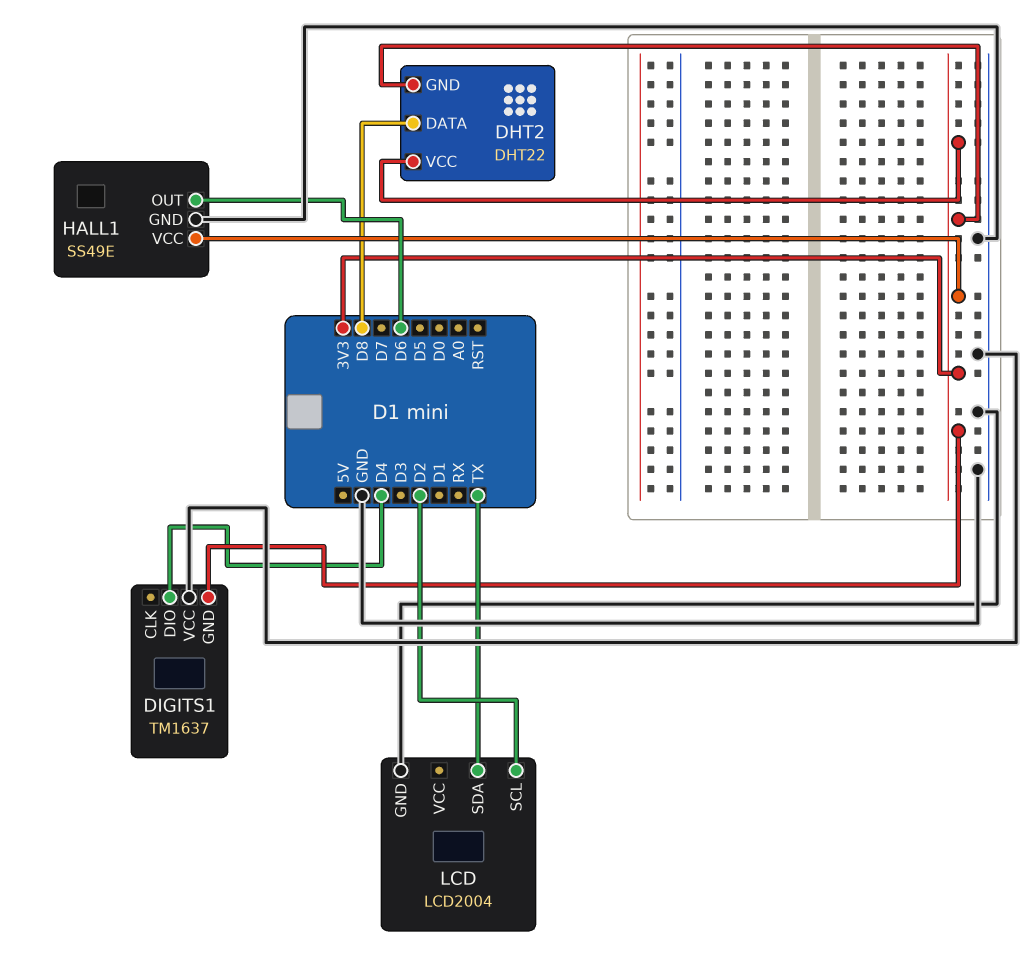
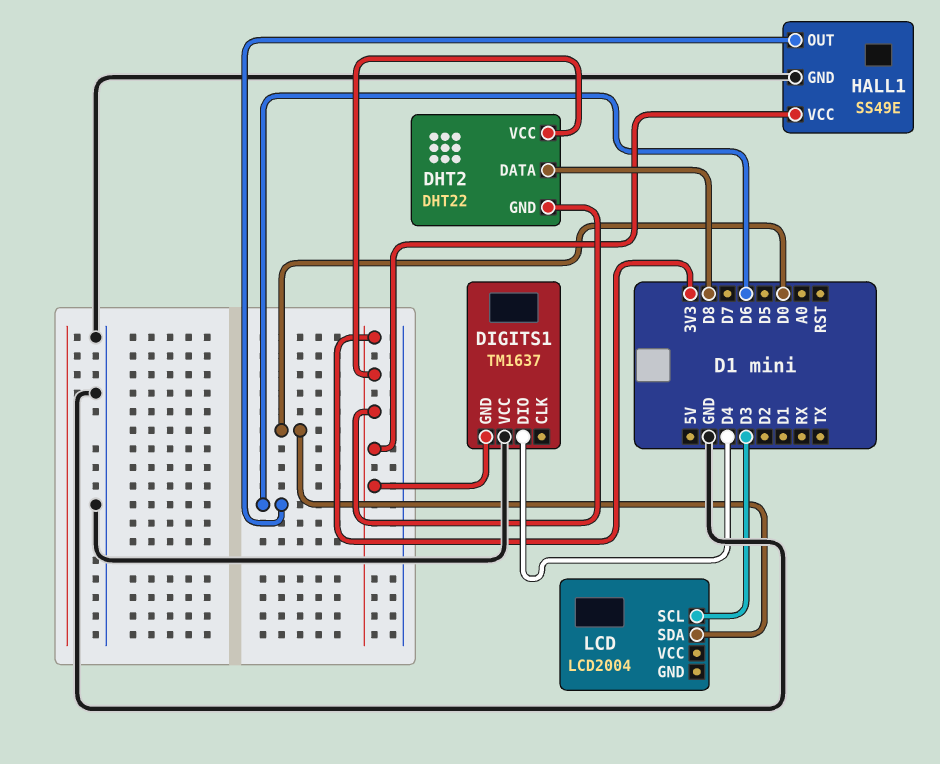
LCD pin GND: GND -> none
LCD pin SCL: D2 -> D3
LCD pin SDA: TX -> D0

